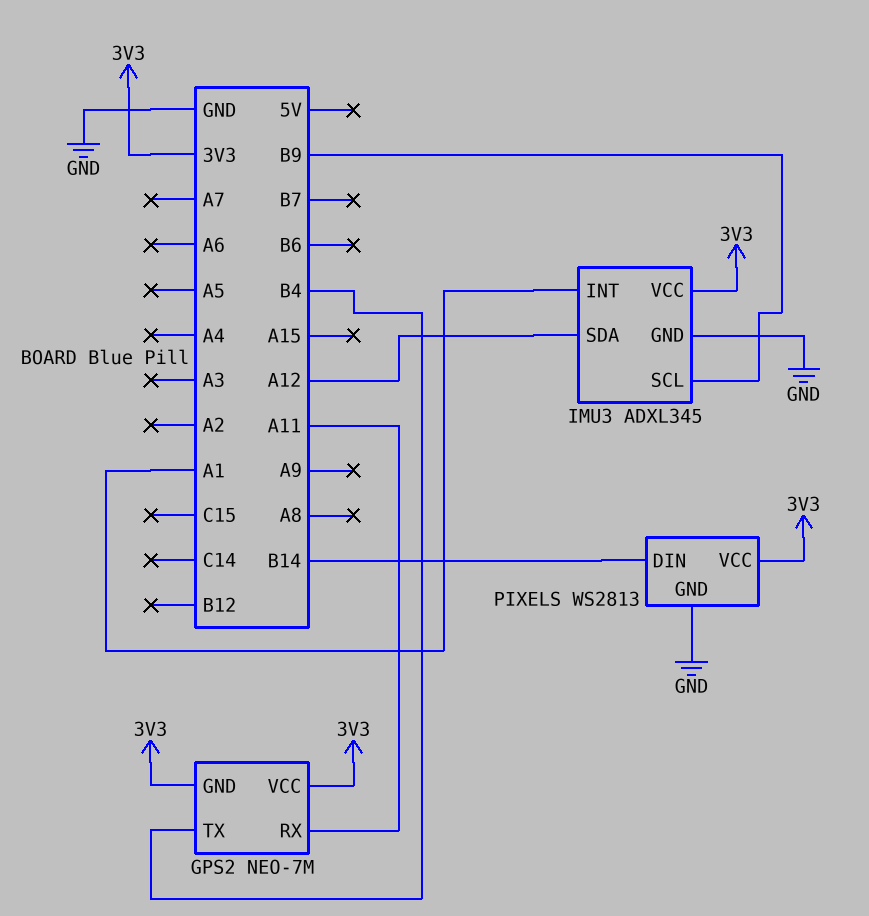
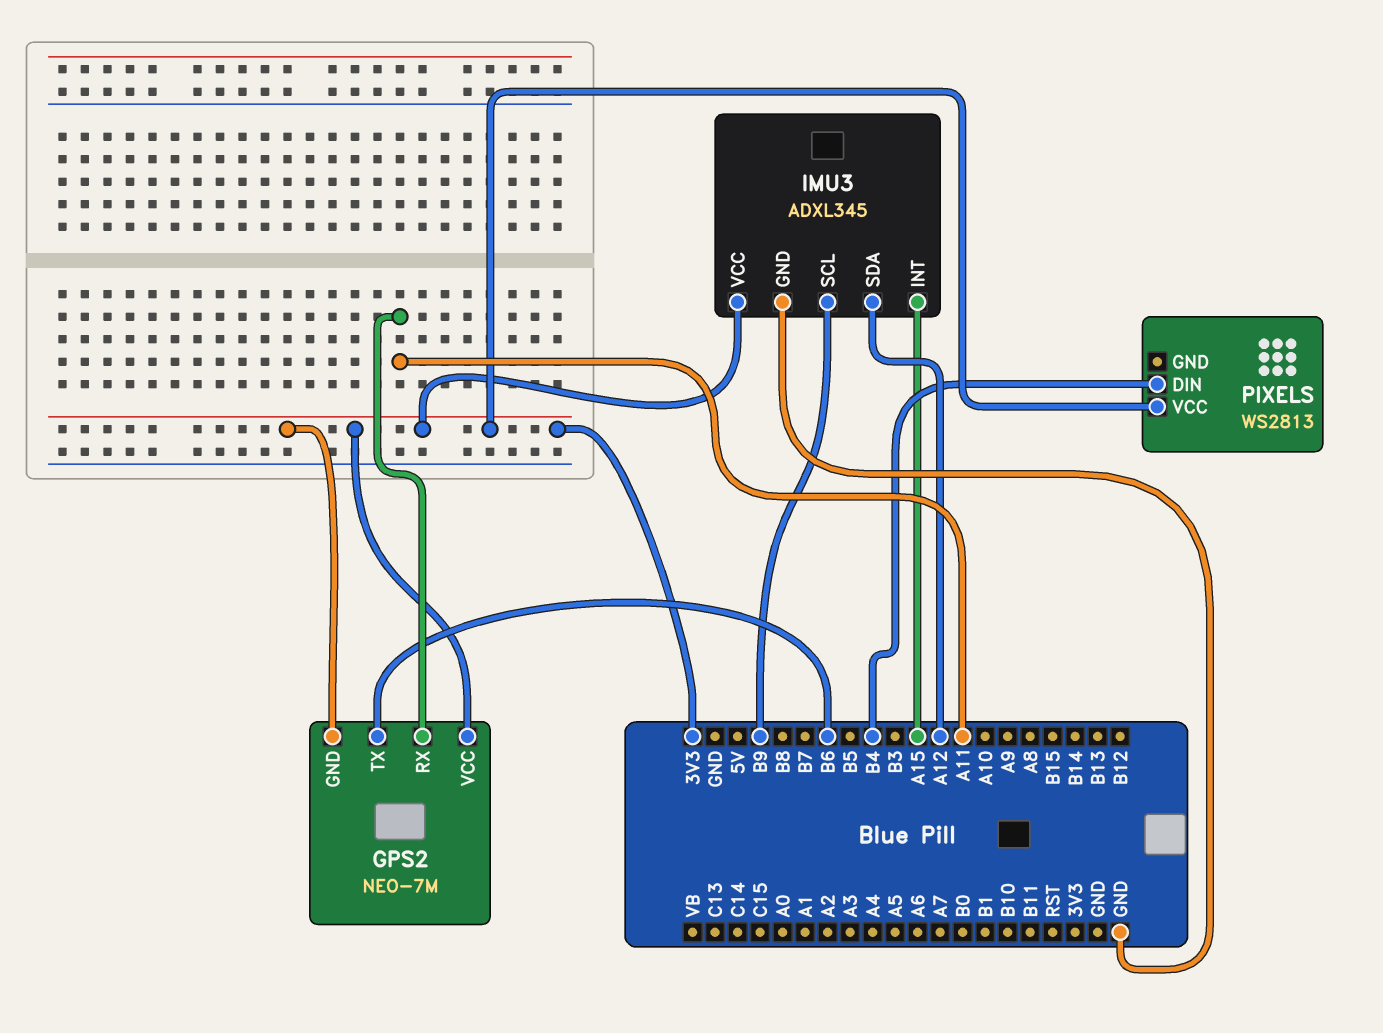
GPS2 pin TX: B4 -> B6
IMU3 pin INT: A1 -> A15
PIXELS pin DIN: B14 -> B4
PIXELS pin GND: GND -> none

